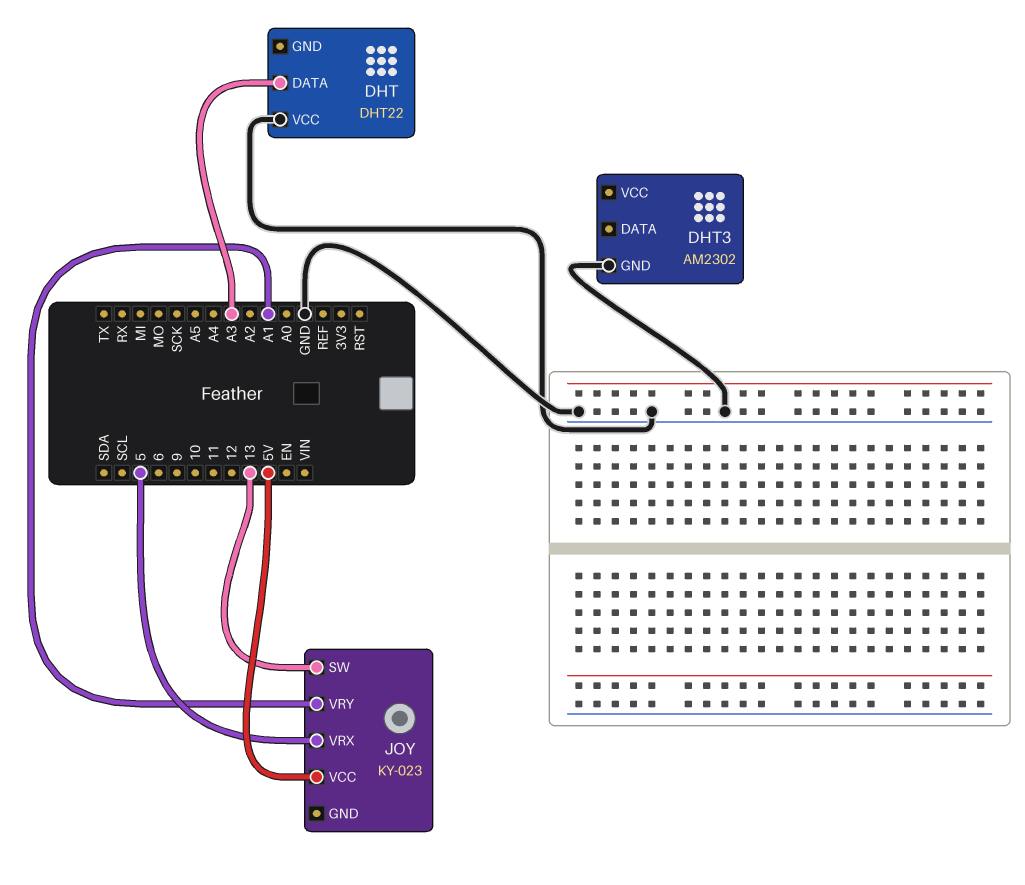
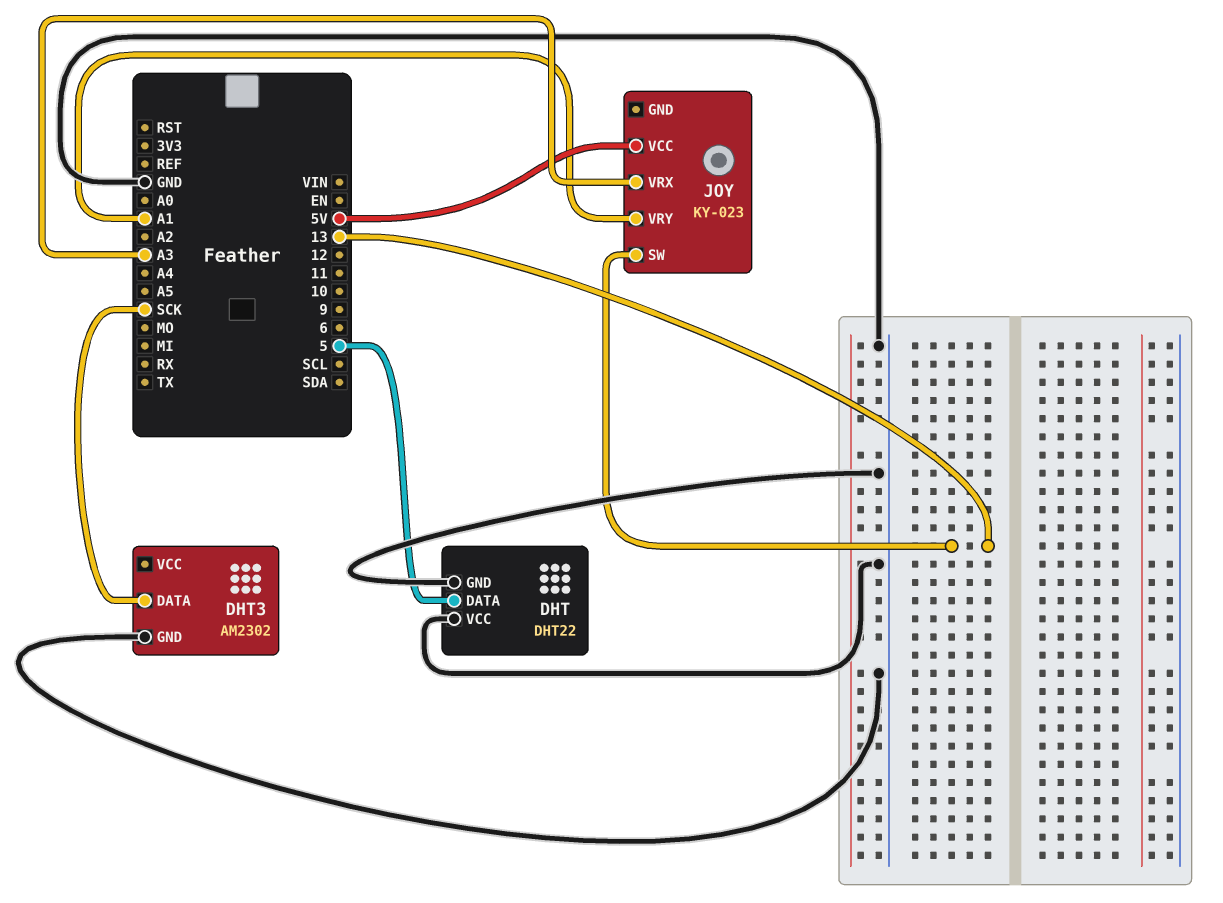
DHT pin DATA: A3 -> 5
DHT pin GND: none -> GND
DHT3 pin DATA: none -> SCK
JOY pin VRX: 5 -> A3

